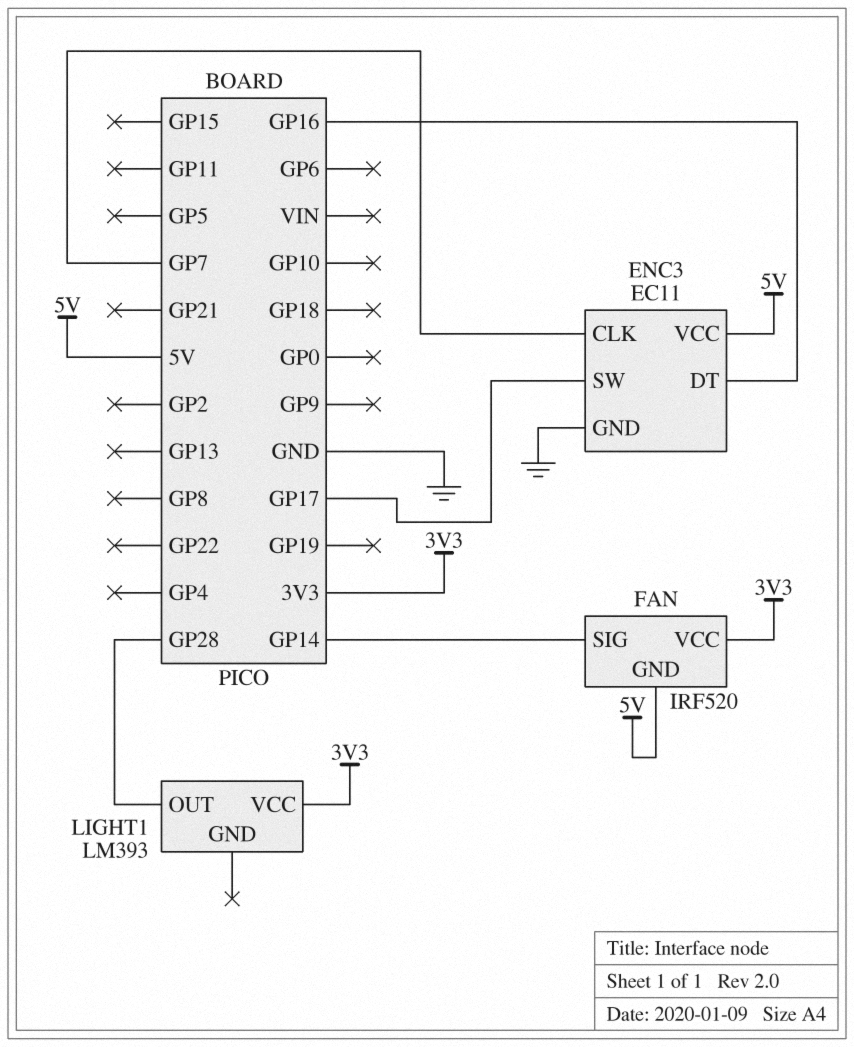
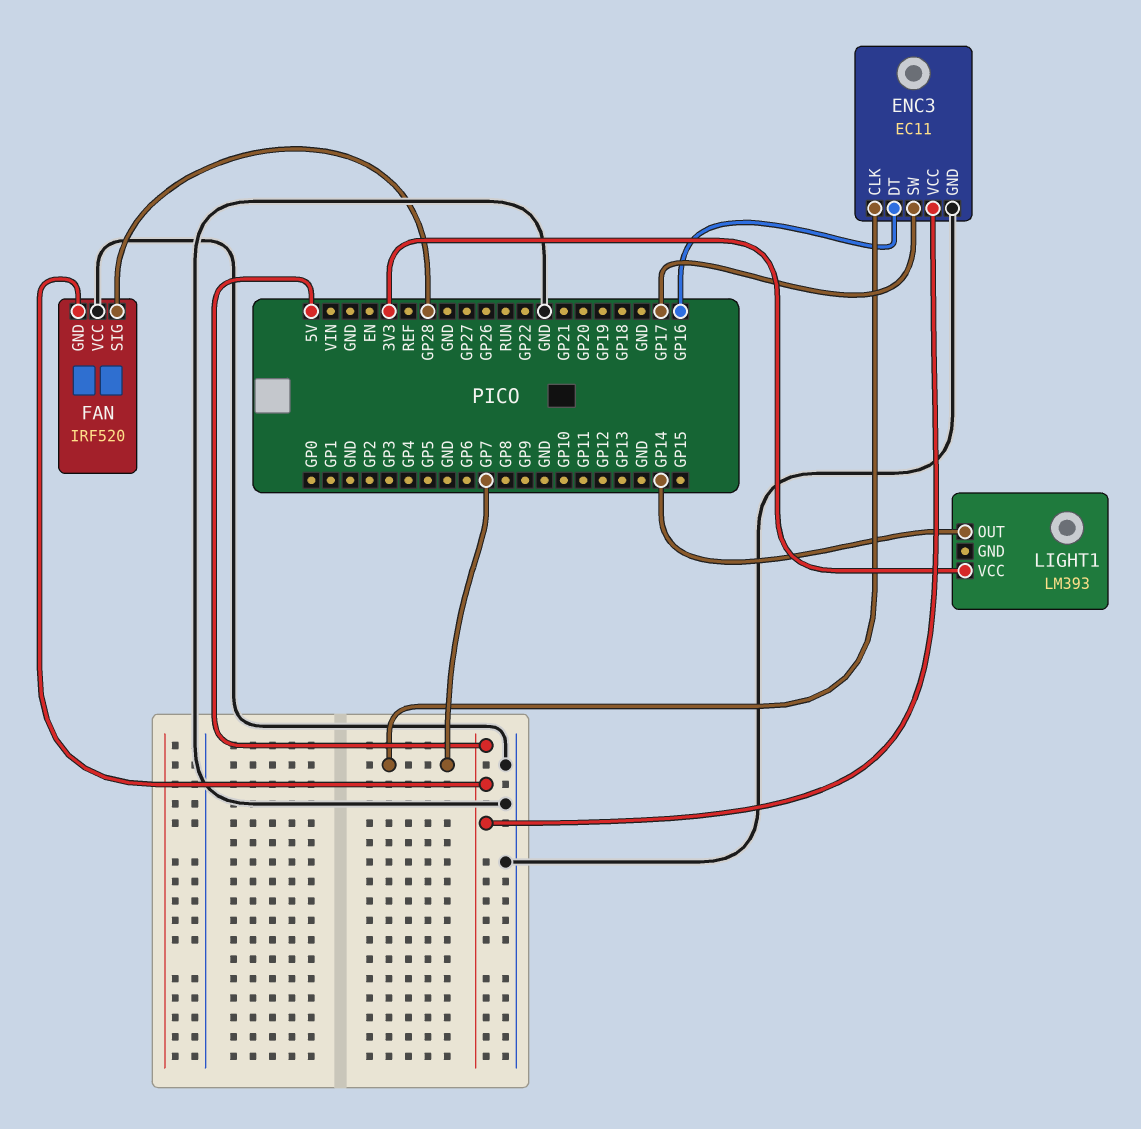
FAN pin SIG: GP14 -> GP28
FAN pin VCC: 3V3 -> GND
LIGHT1 pin OUT: GP28 -> GP14

